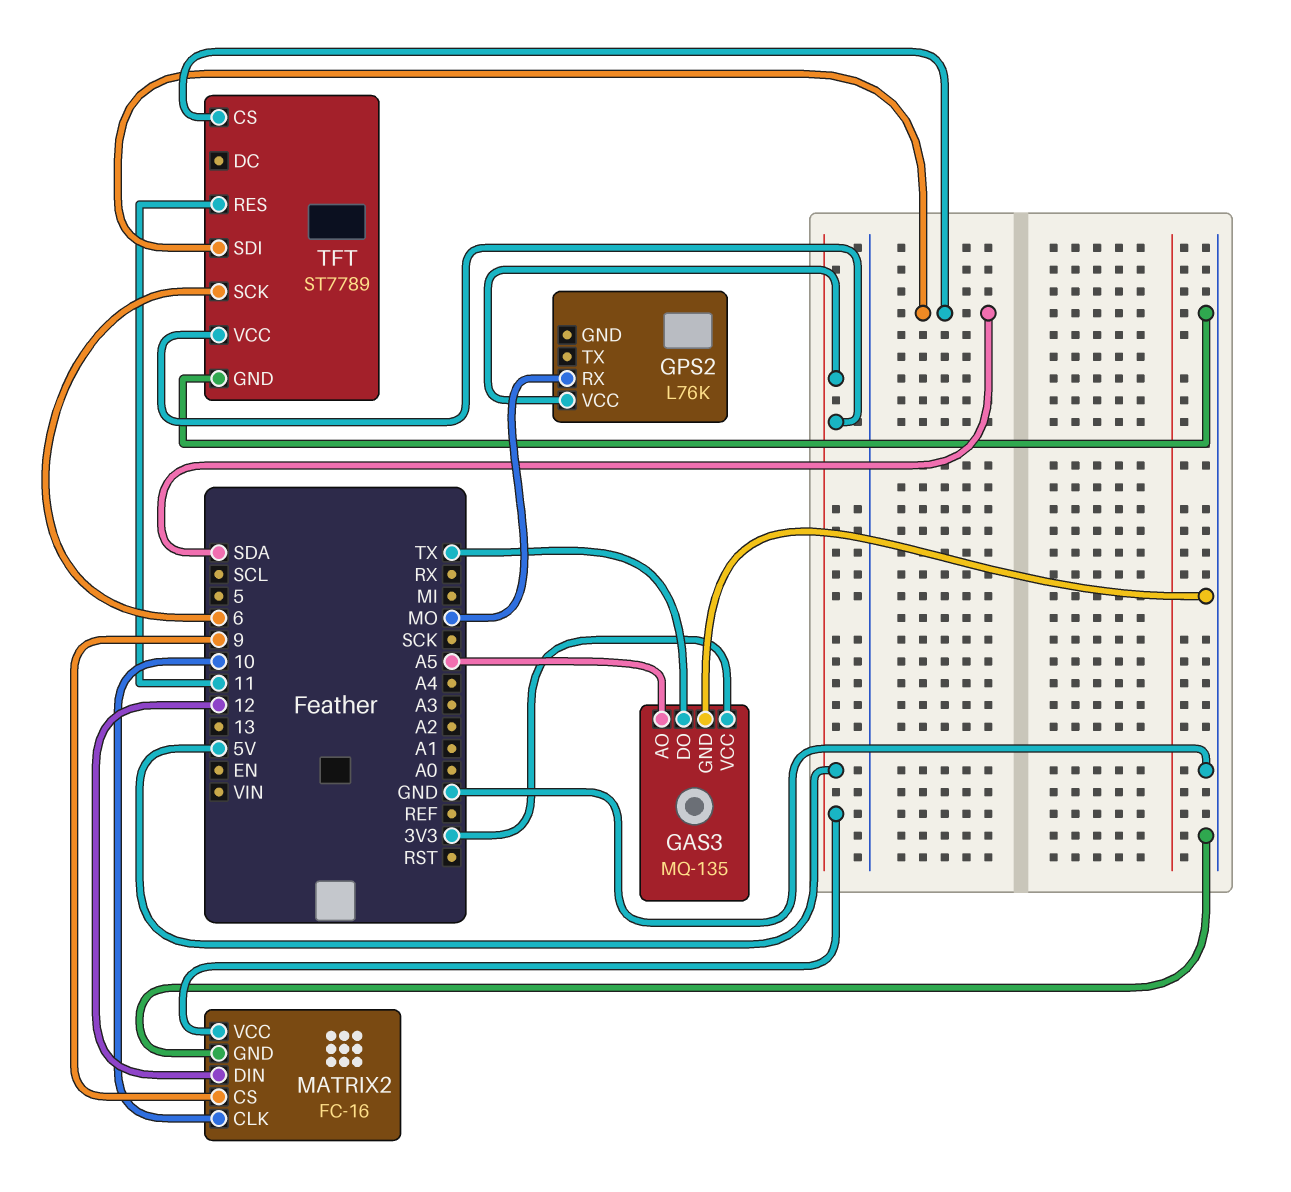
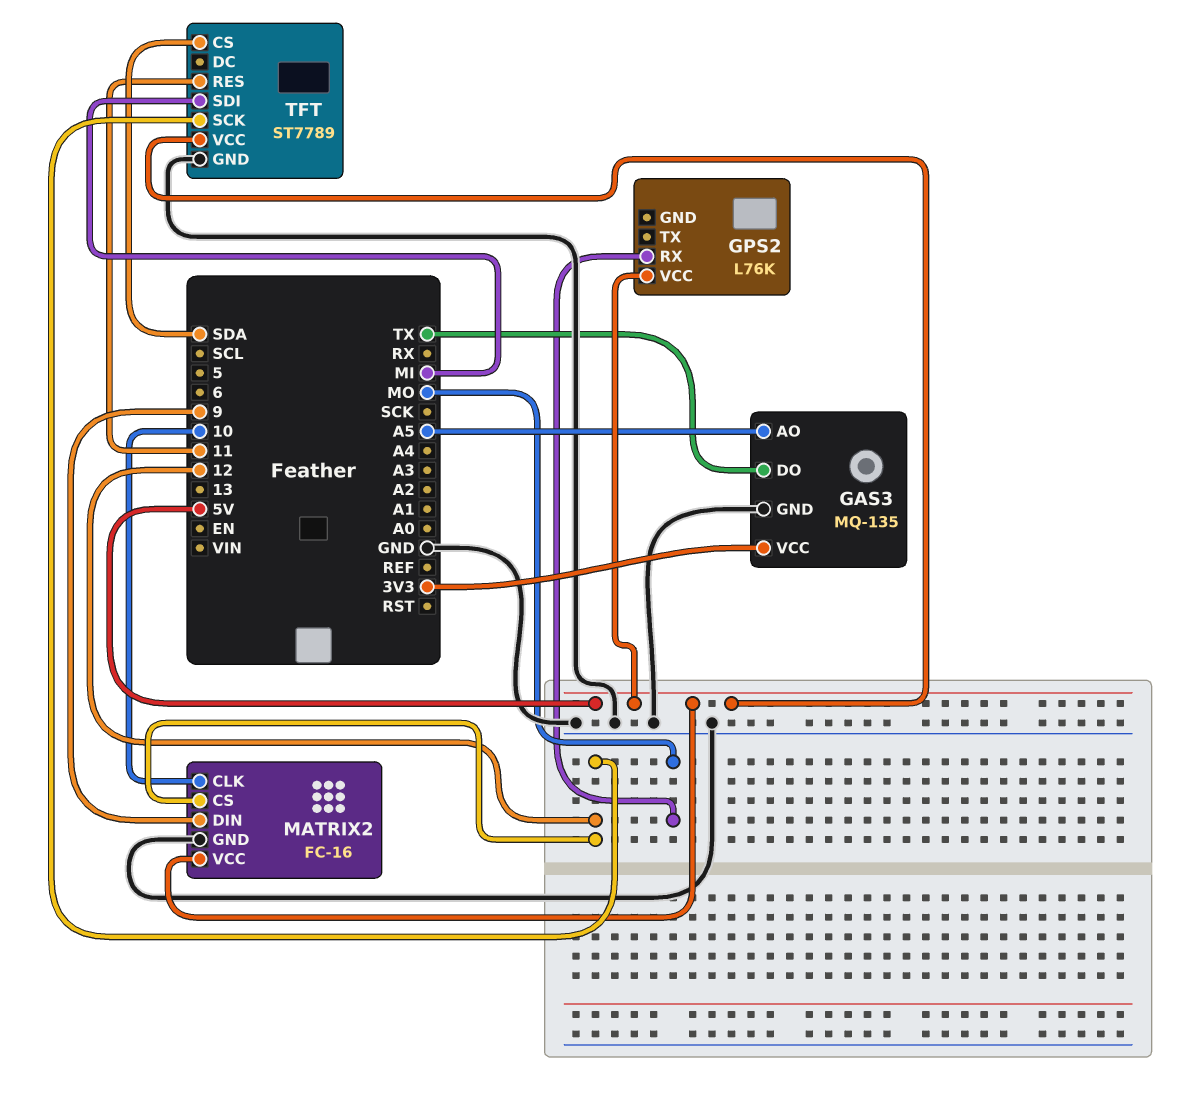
MATRIX2 pin CS: 9 -> 12
MATRIX2 pin DIN: 12 -> 9
TFT pin SCK: 6 -> 12
TFT pin SDI: SDA -> MI

